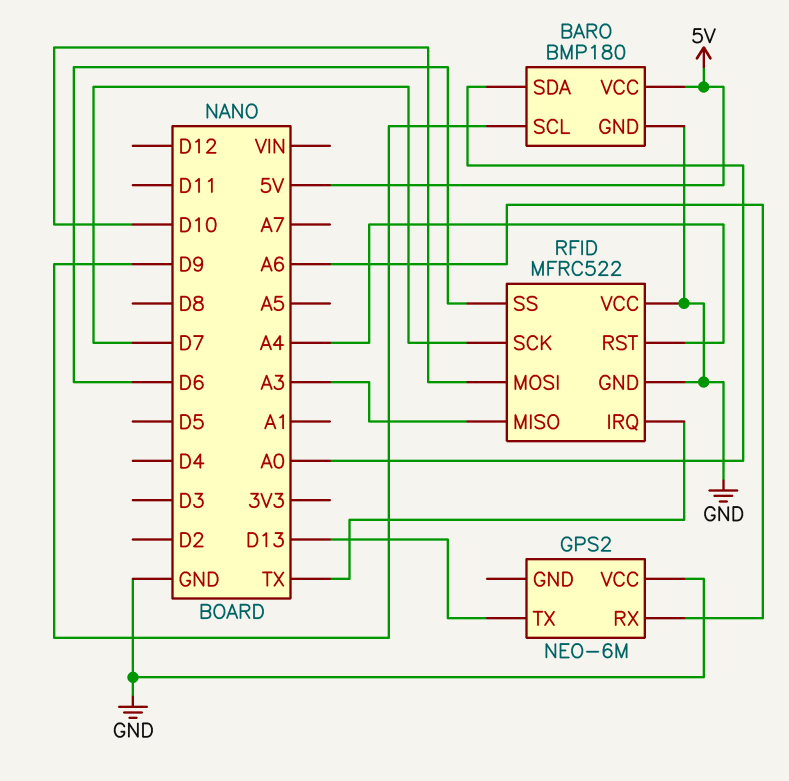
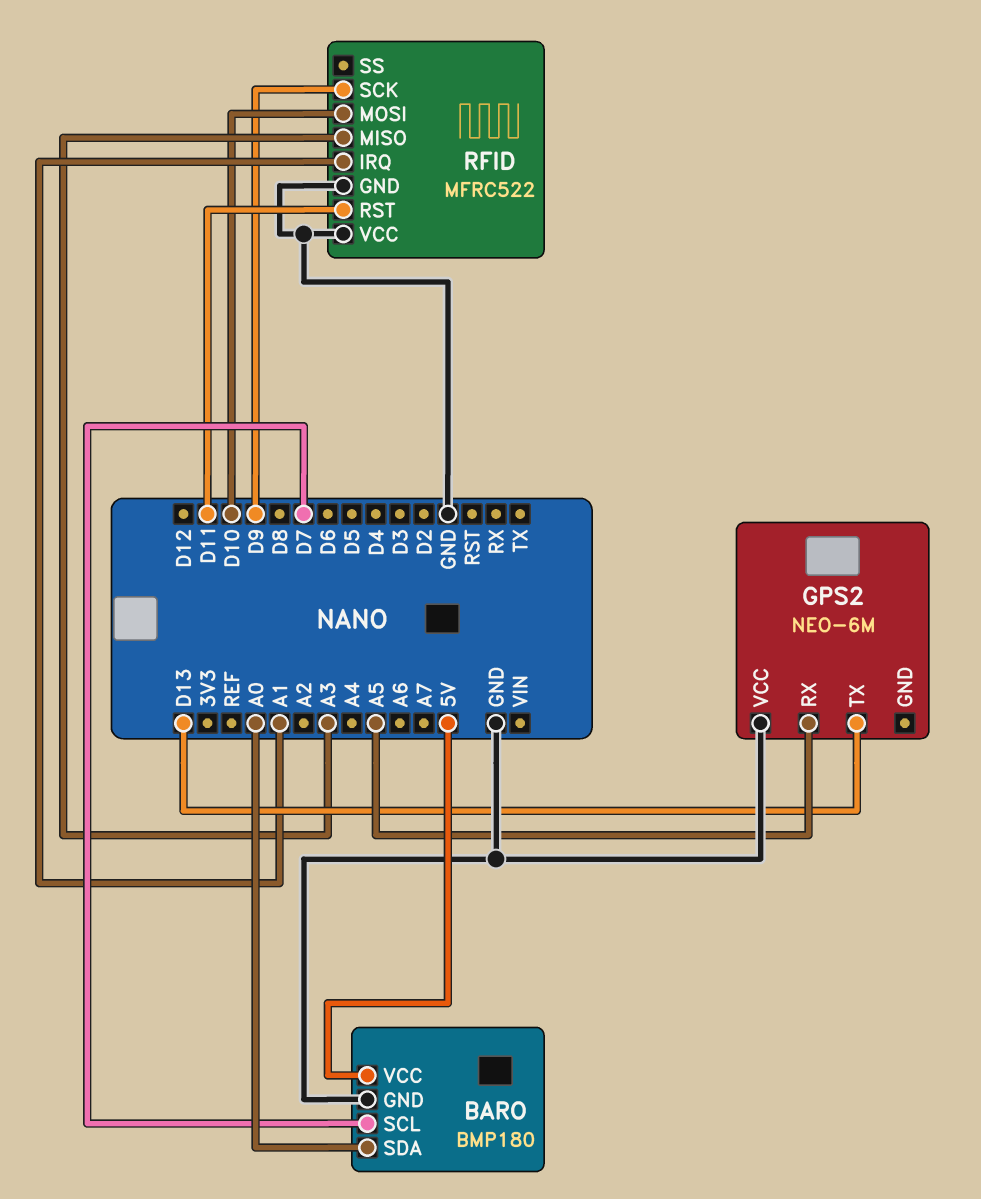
BARO pin SCL: D9 -> D7
GPS2 pin RX: A6 -> A5
RFID pin IRQ: TX -> A1
RFID pin RST: A4 -> D11
RFID pin SCK: D7 -> D9
RFID pin SS: D6 -> none

